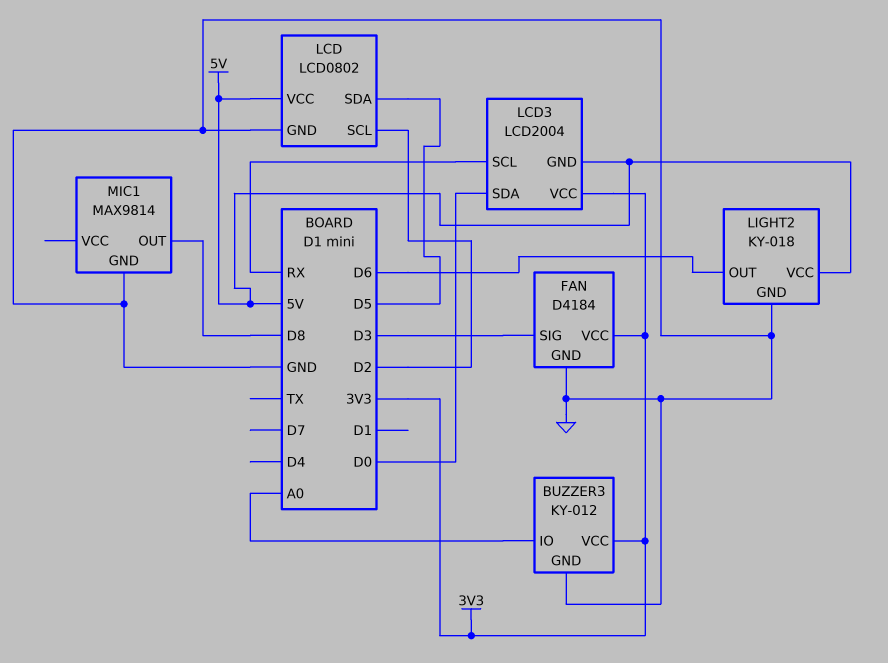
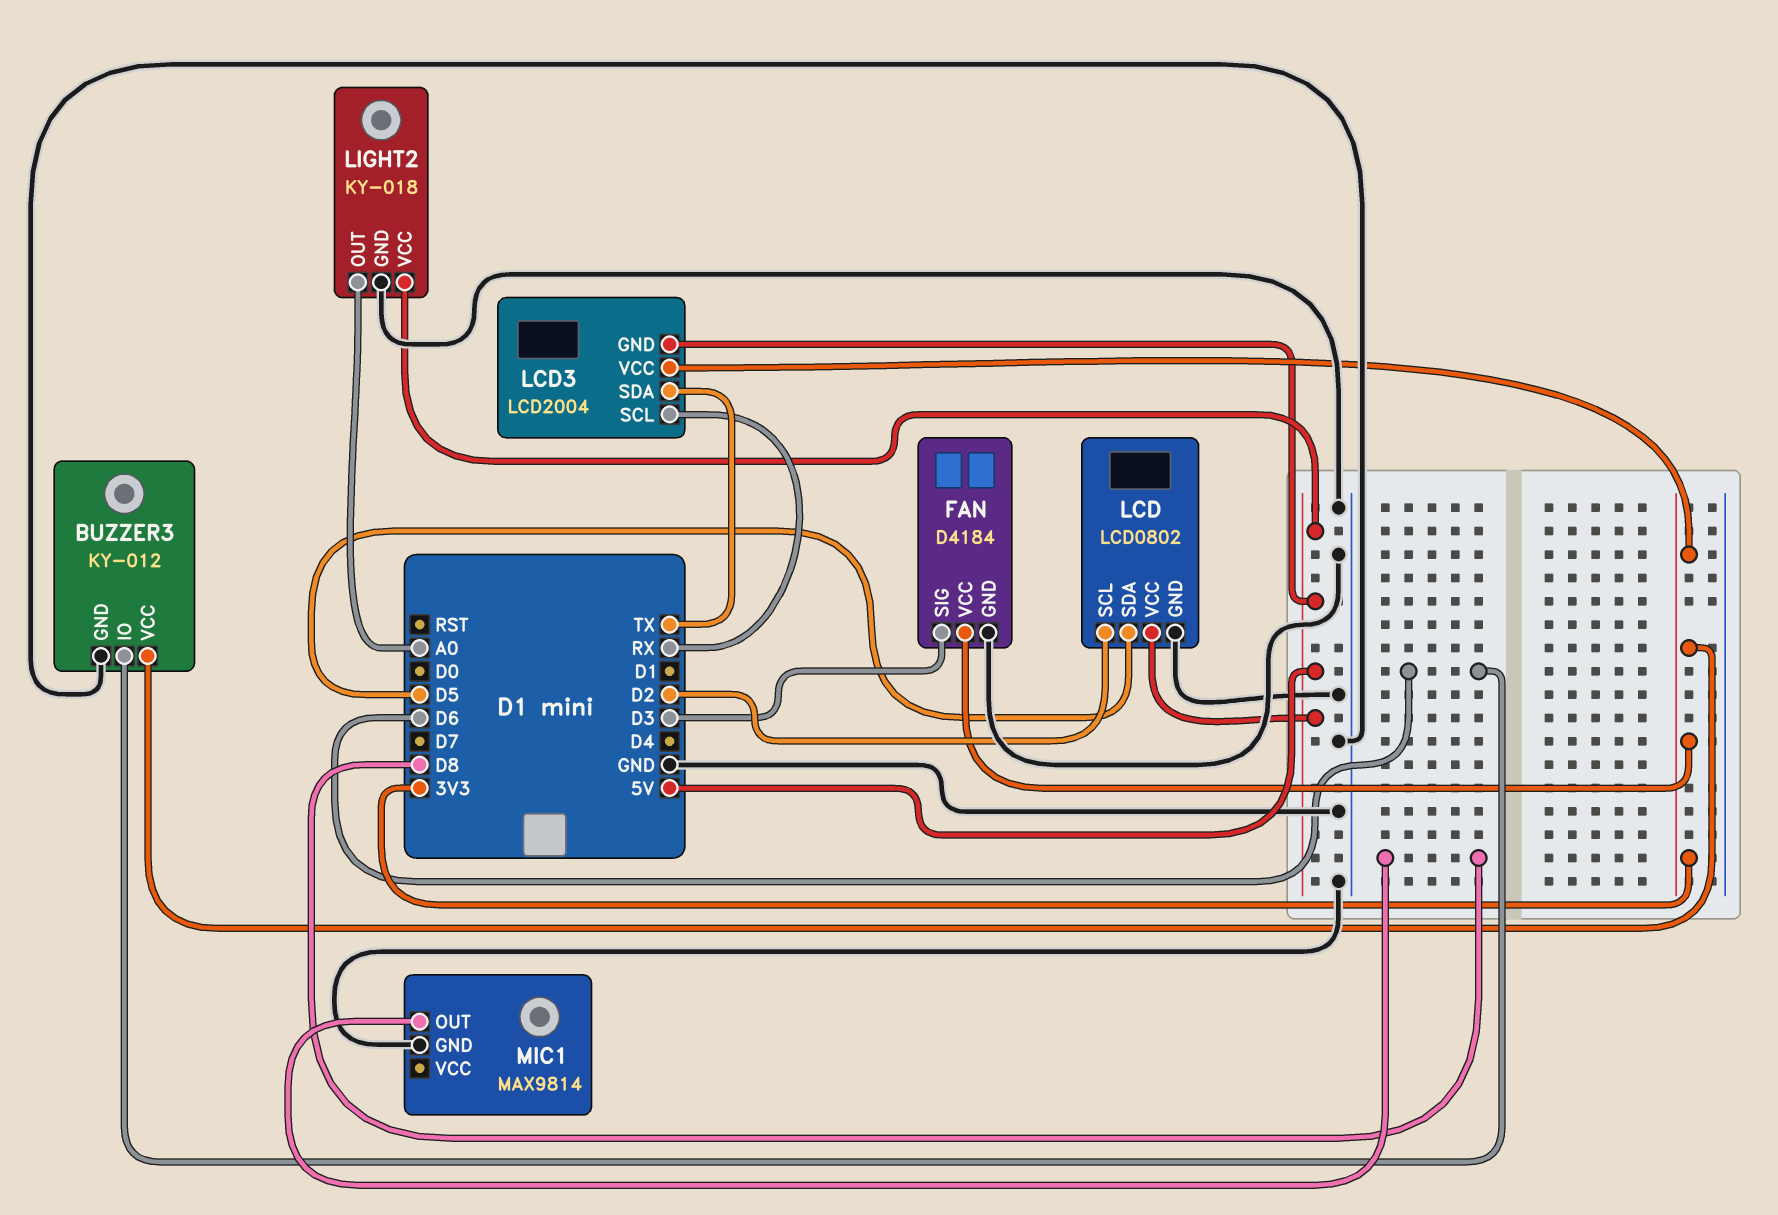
BUZZER3 pin IO: A0 -> D6
LCD3 pin SDA: D0 -> TX
LIGHT2 pin OUT: D6 -> A0

